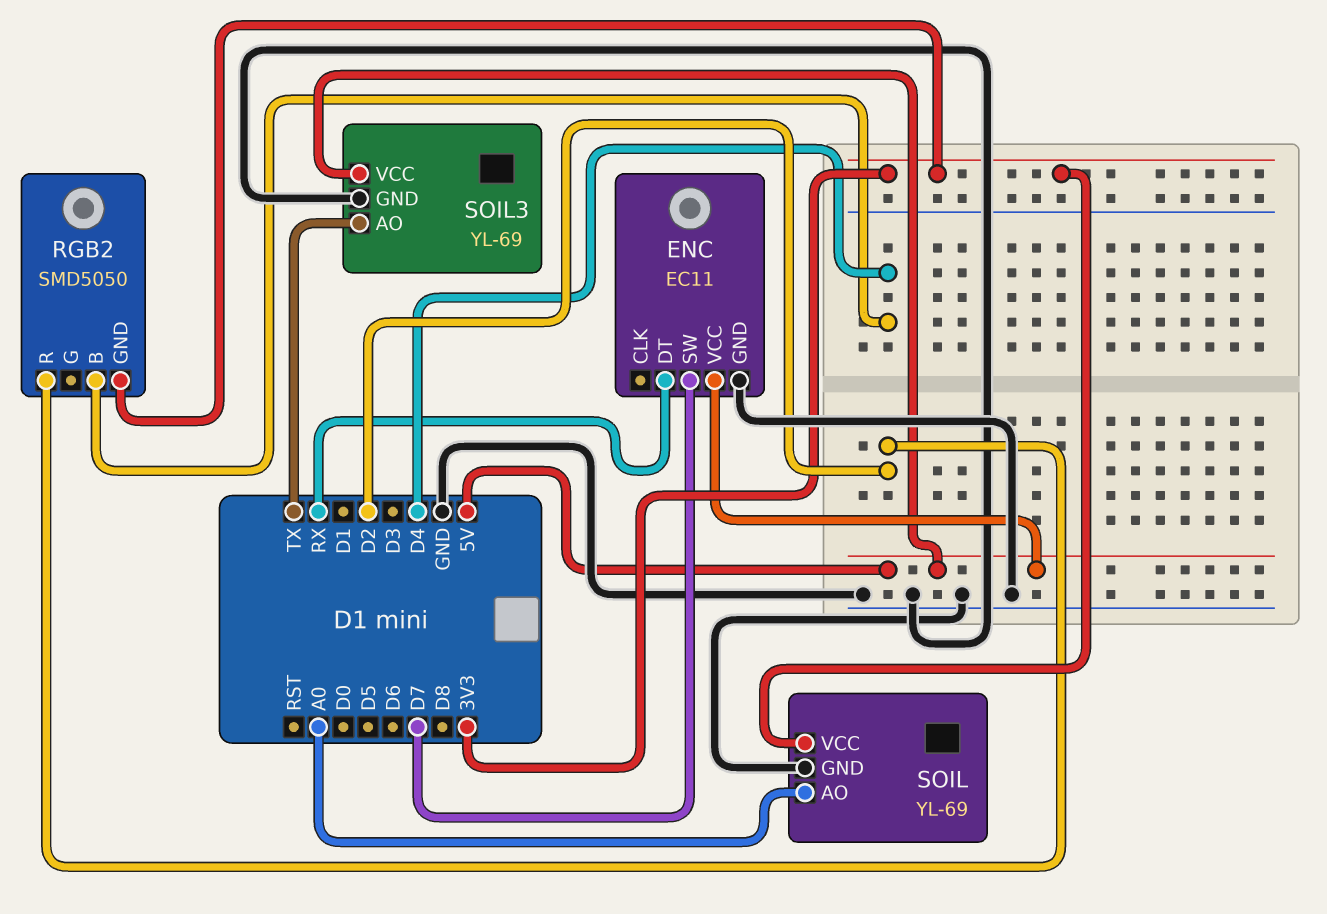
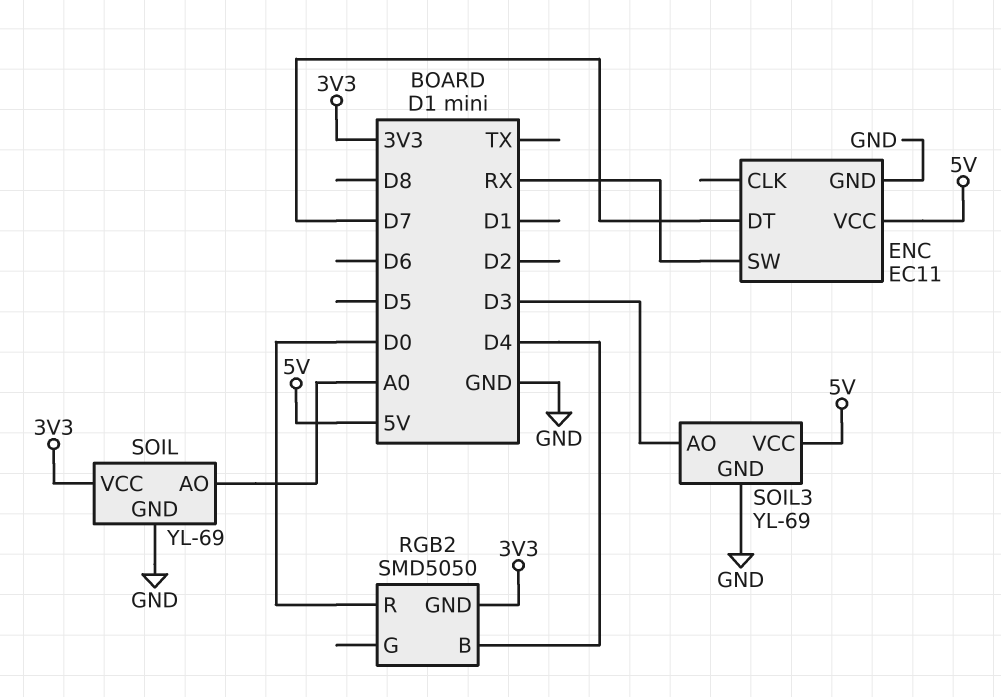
ENC pin DT: RX -> D7
ENC pin SW: D7 -> RX
RGB2 pin R: D2 -> D0
SOIL3 pin AO: TX -> D3

